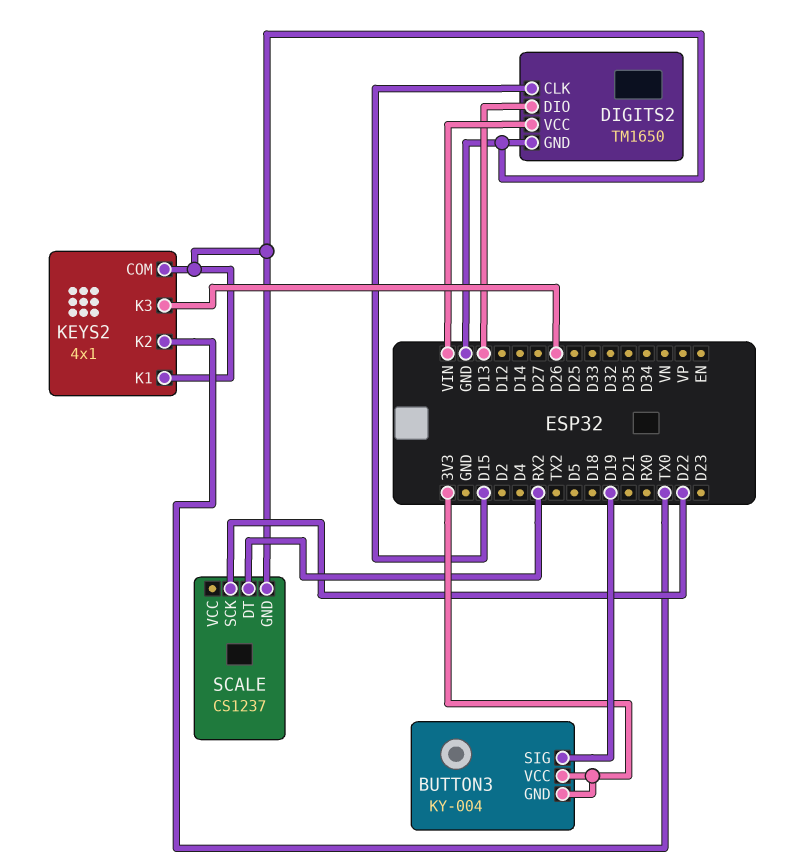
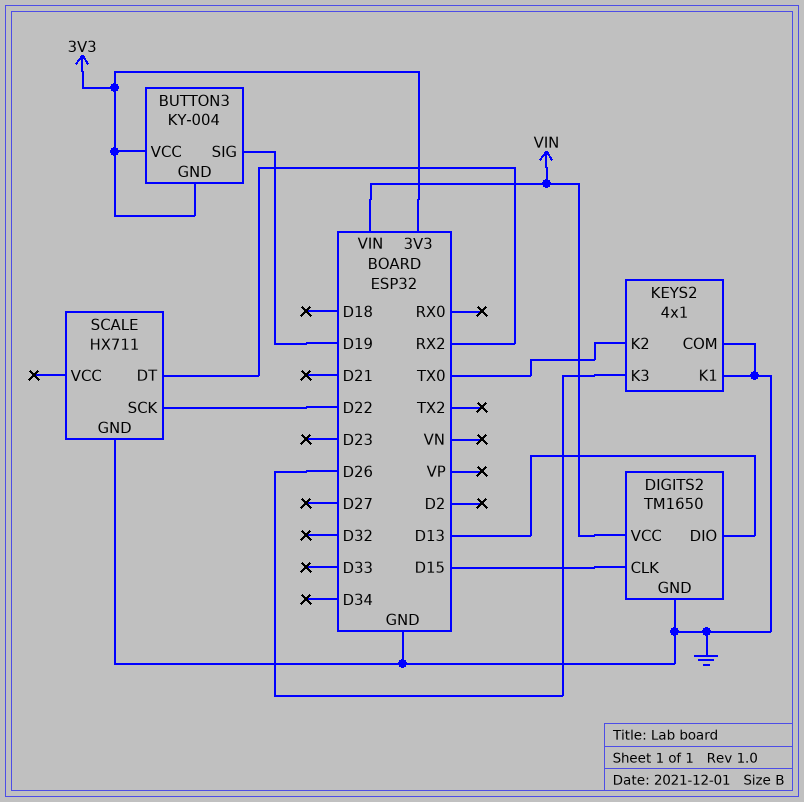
SCALE: CS1237 -> HX711

